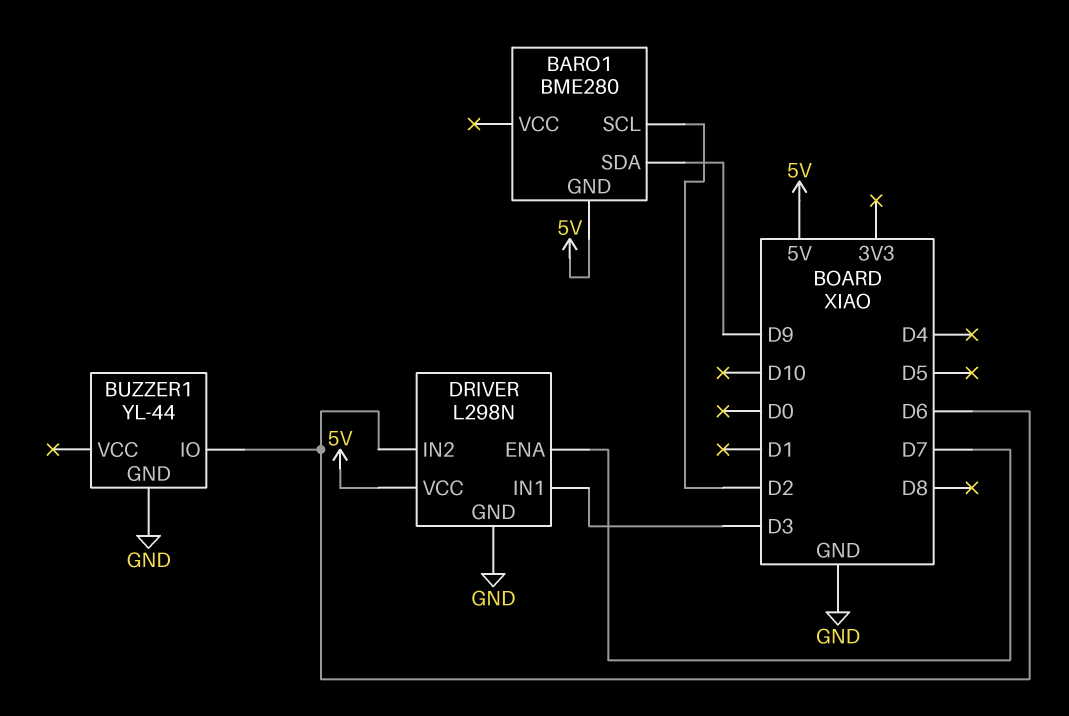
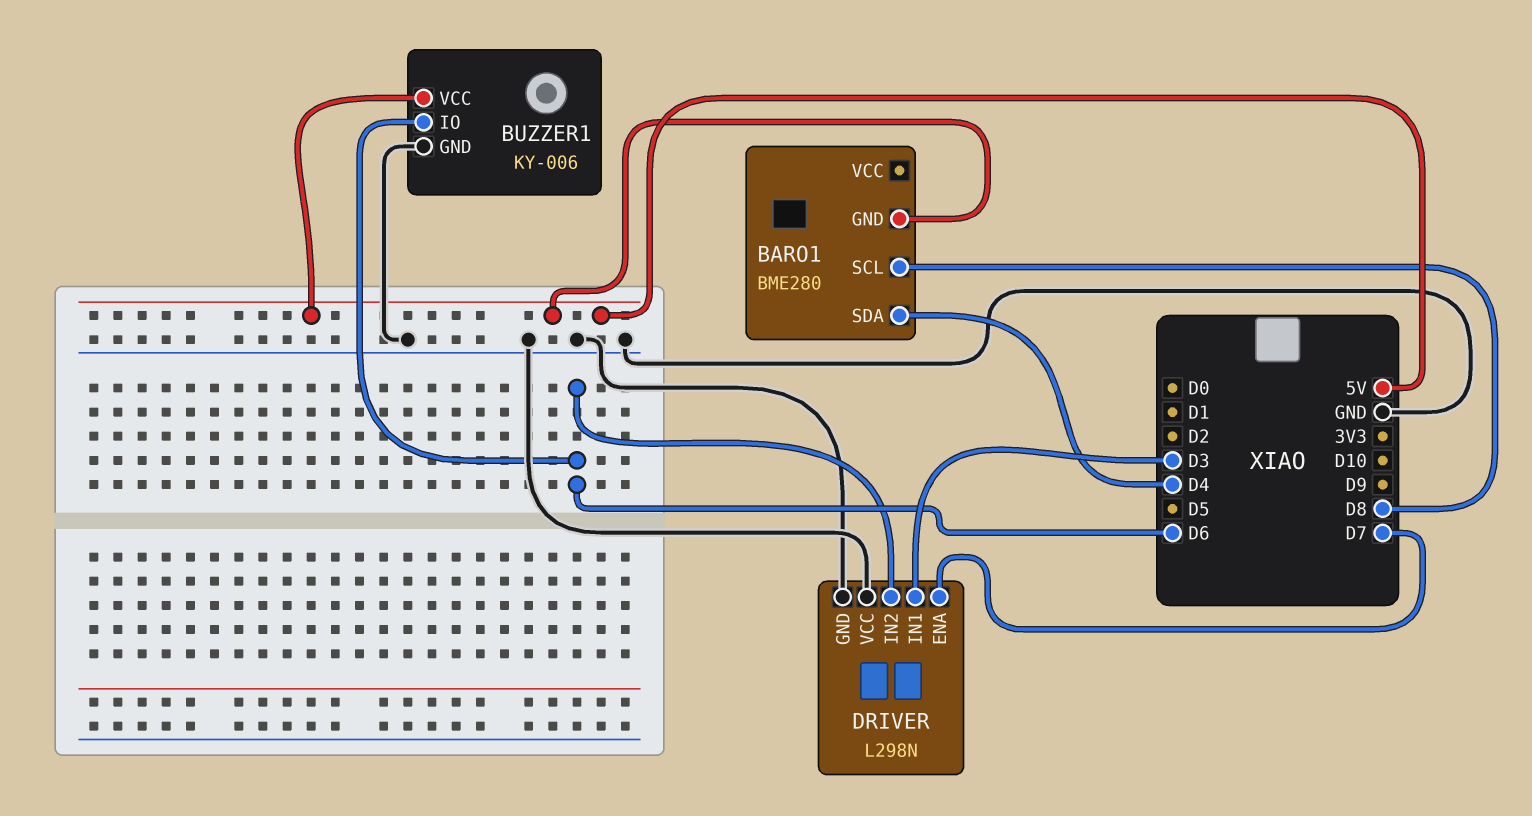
BARO1 pin SCL: D2 -> D8
BARO1 pin SDA: D9 -> D4
BUZZER1: YL-44 -> KY-006
BUZZER1 pin VCC: none -> 5V
DRIVER pin VCC: 5V -> GND

